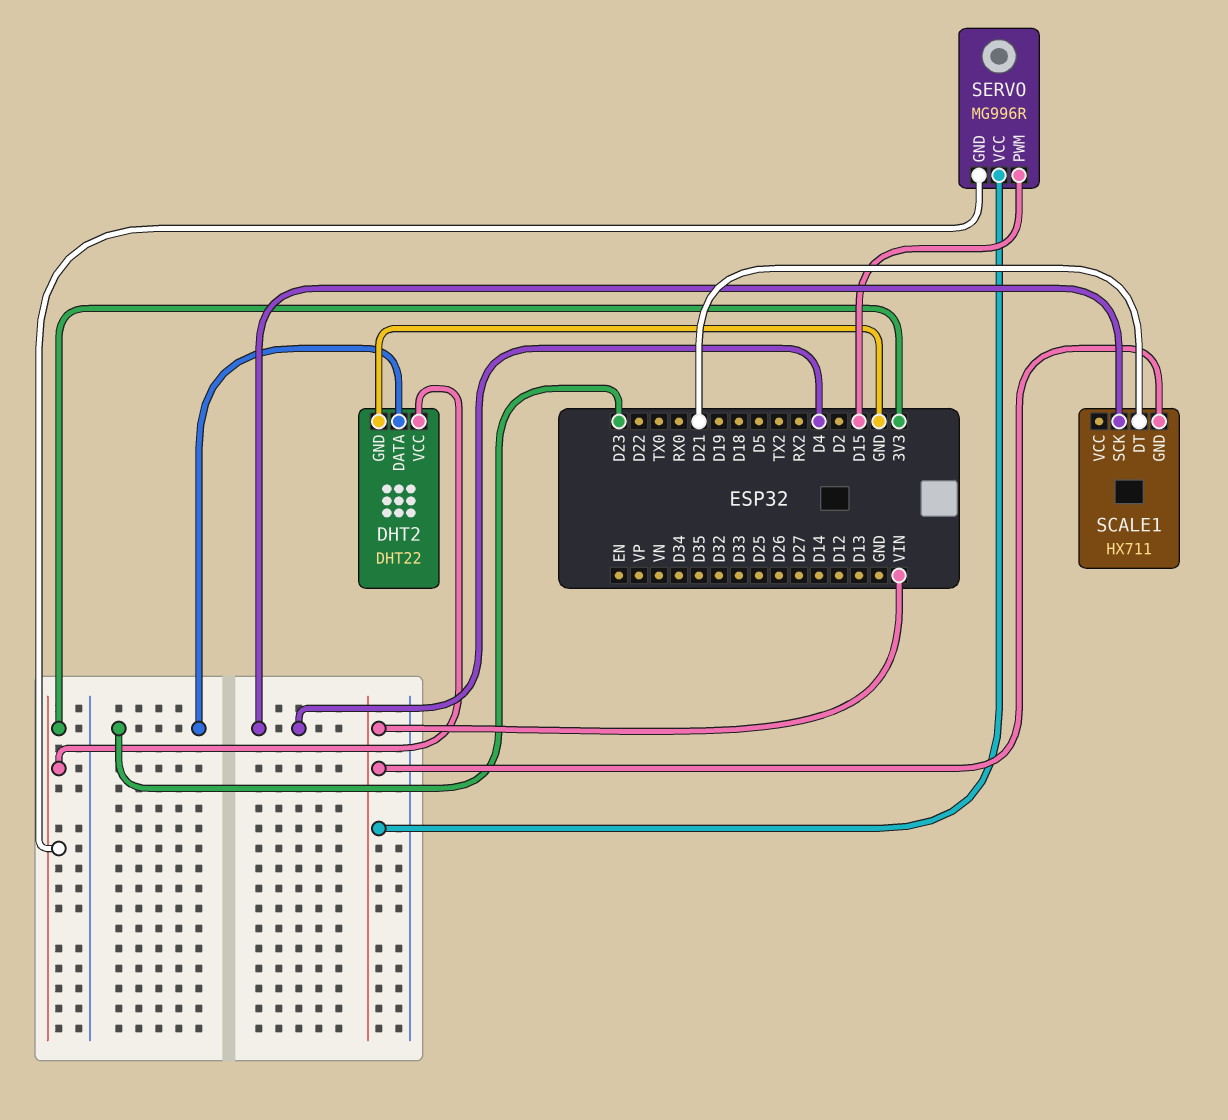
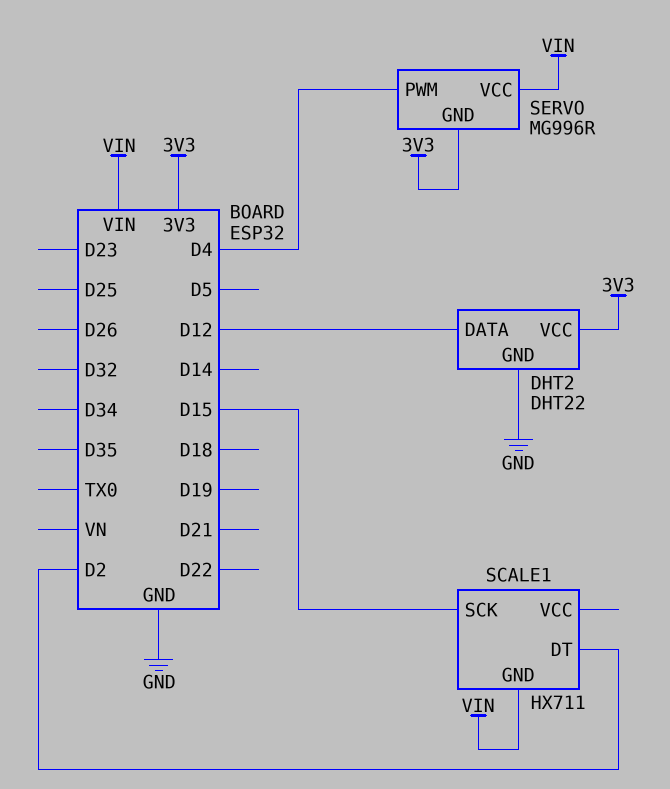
DHT2 pin DATA: D23 -> D12
SCALE1 pin DT: D21 -> D2
SCALE1 pin SCK: D4 -> D15
SERVO pin PWM: D15 -> D4

